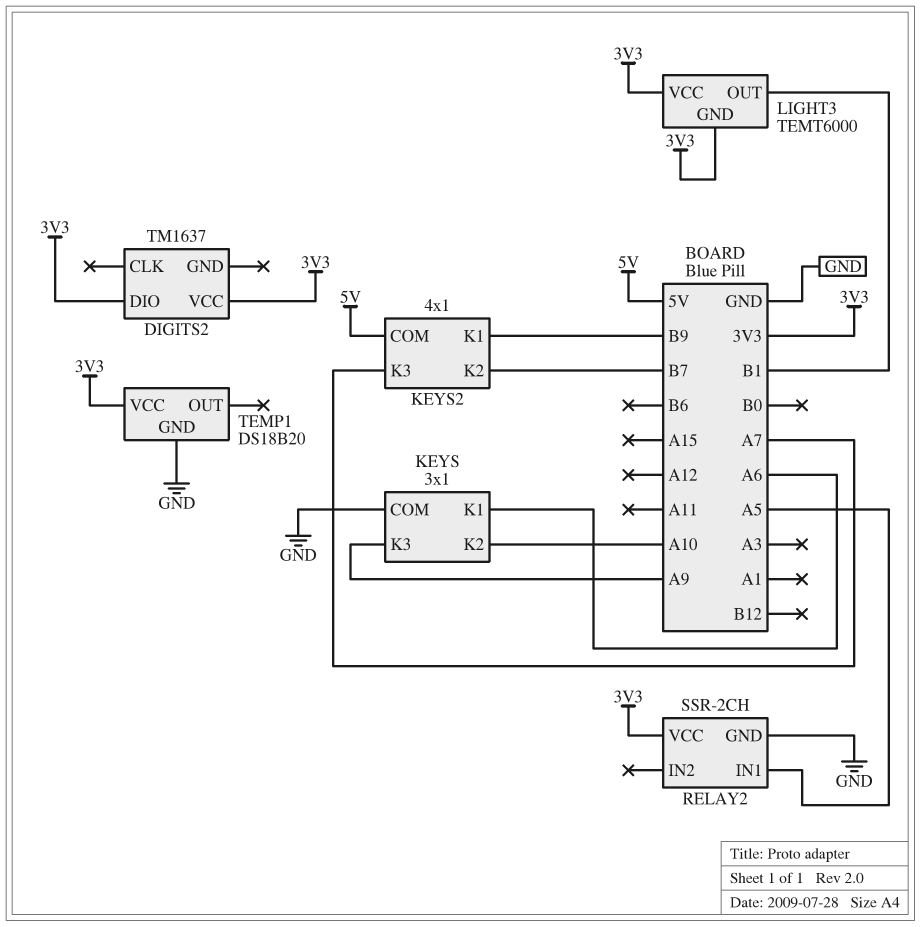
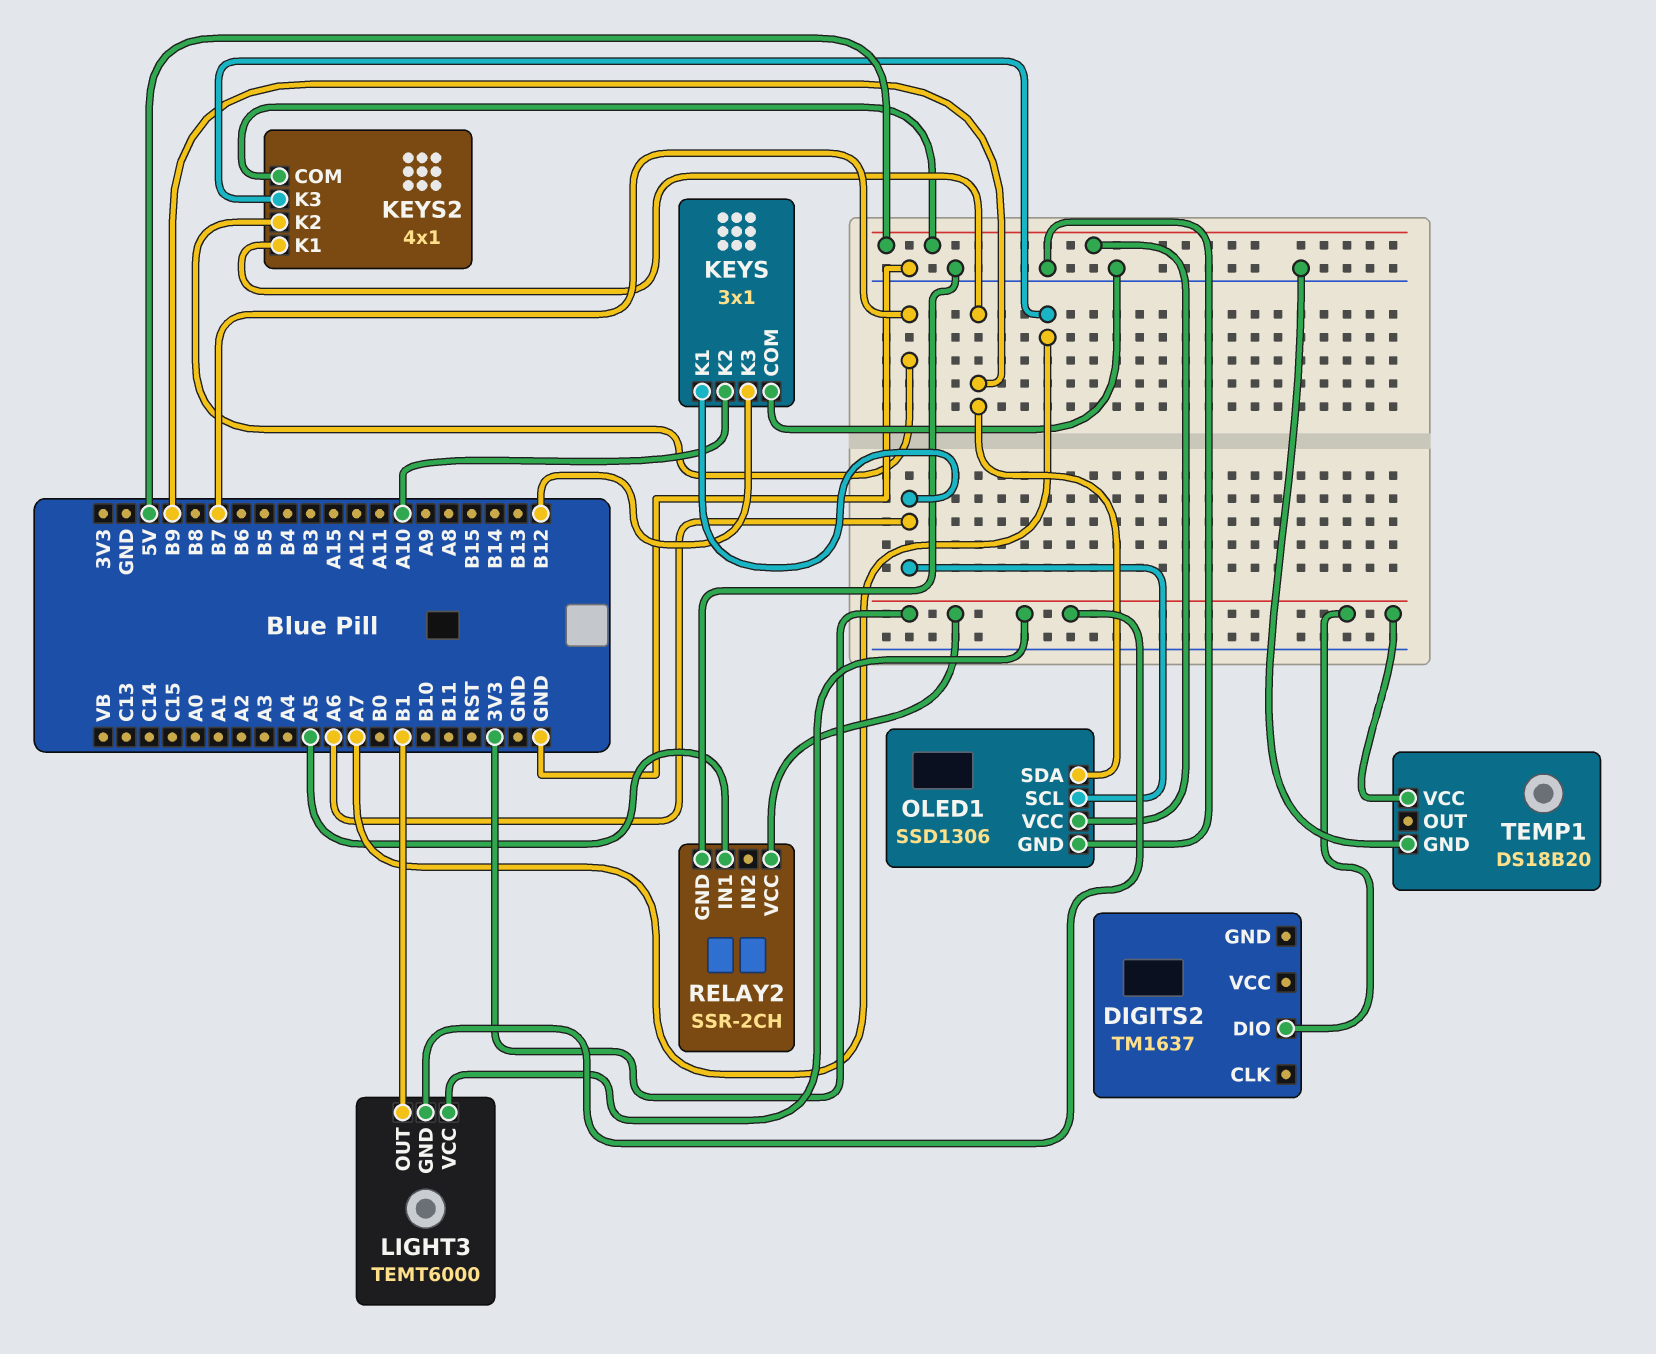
DIGITS2 pin VCC: 3V3 -> none
KEYS pin K3: A9 -> B12
OLED1: none -> SSD1306
OLED1 pin GND: none -> GND
OLED1 pin SCL: none -> A6
OLED1 pin SDA: none -> B9
OLED1 pin VCC: none -> 5V

